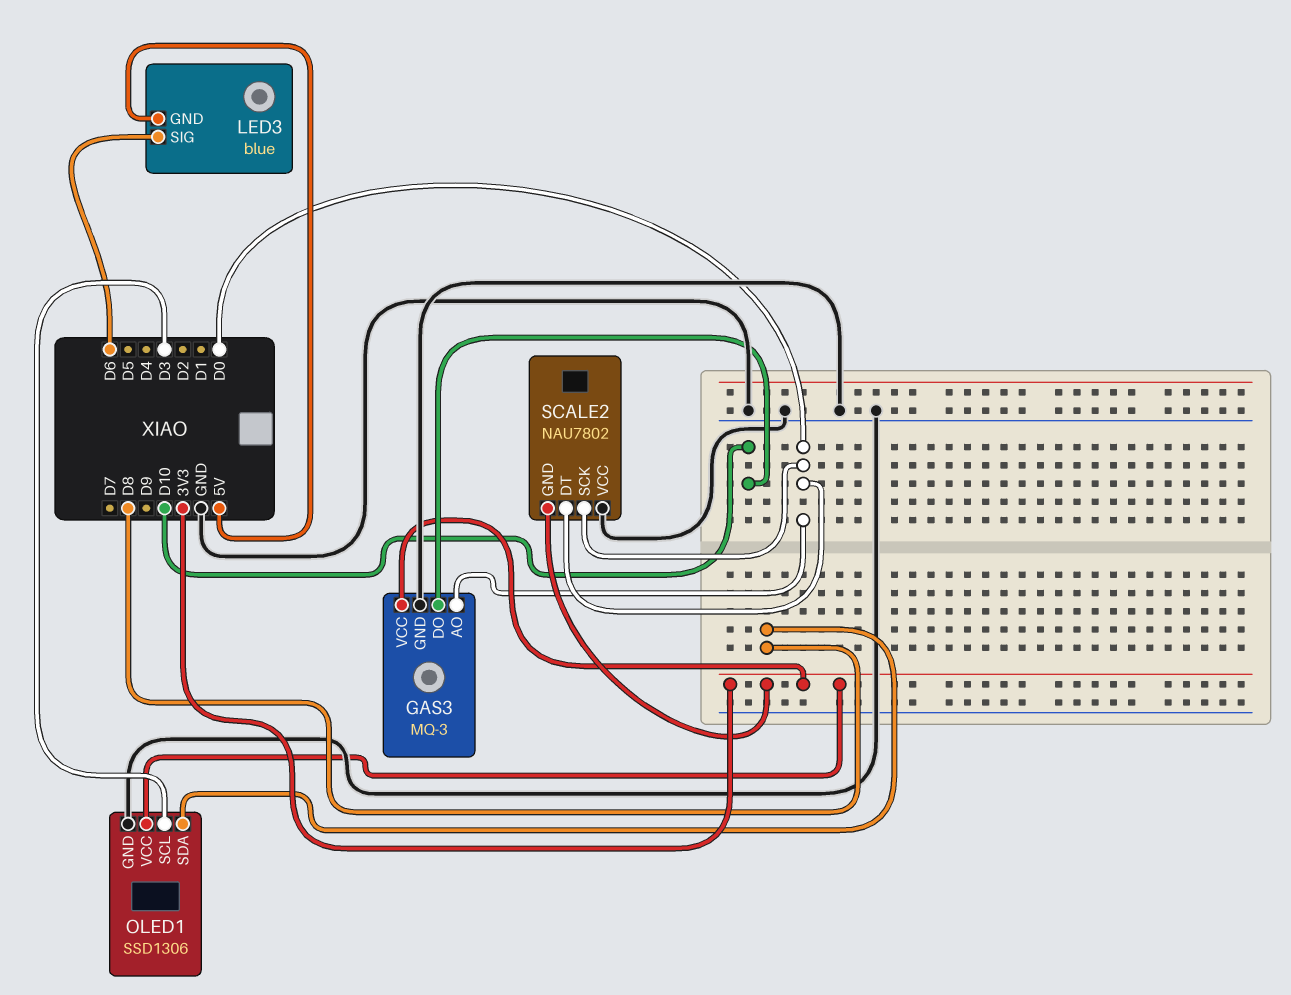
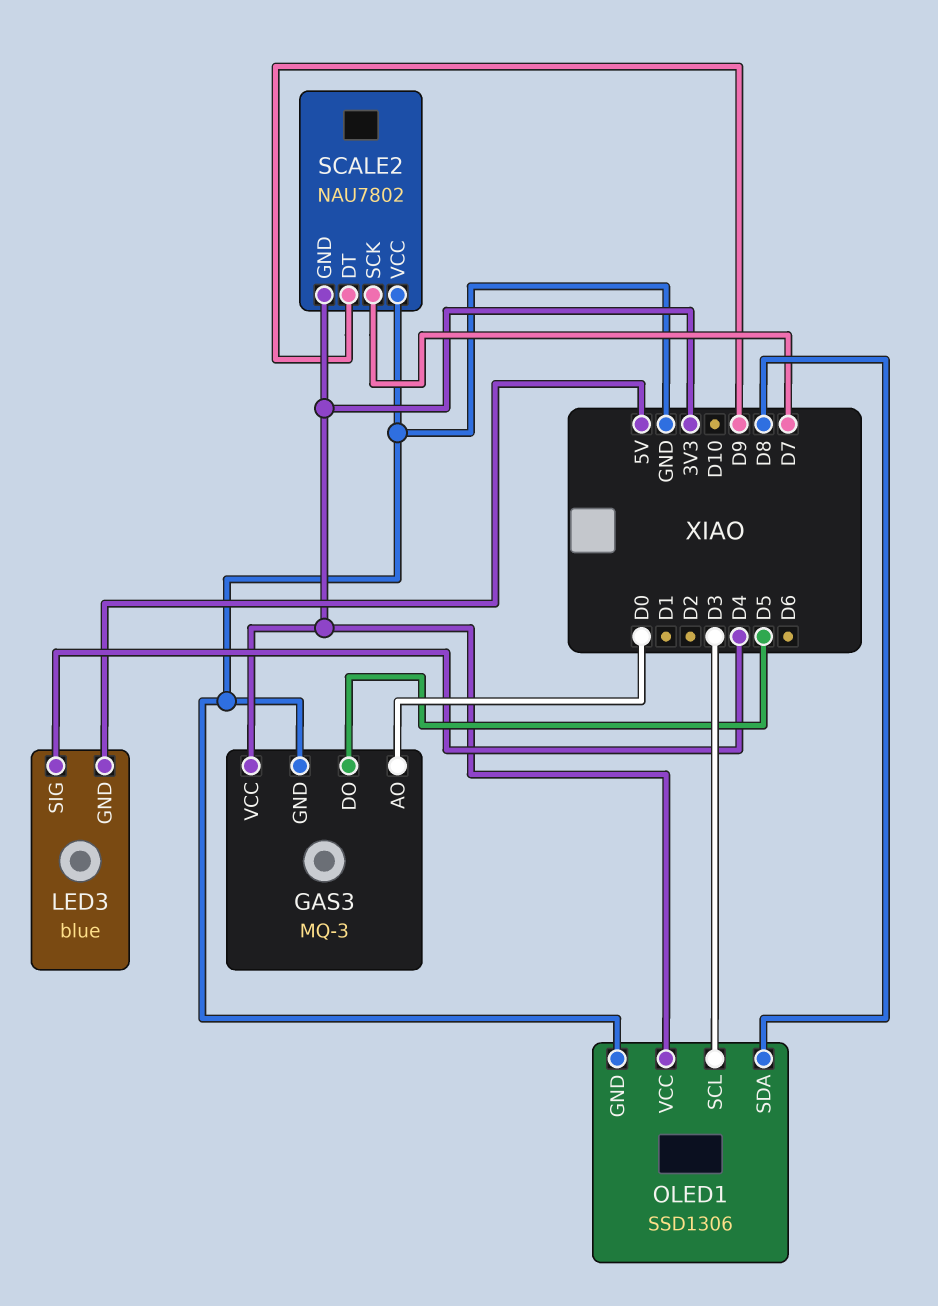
GAS3 pin DO: D10 -> D5
LED3 pin SIG: D6 -> D4
SCALE2 pin DT: D0 -> D9
SCALE2 pin SCK: D0 -> D7

